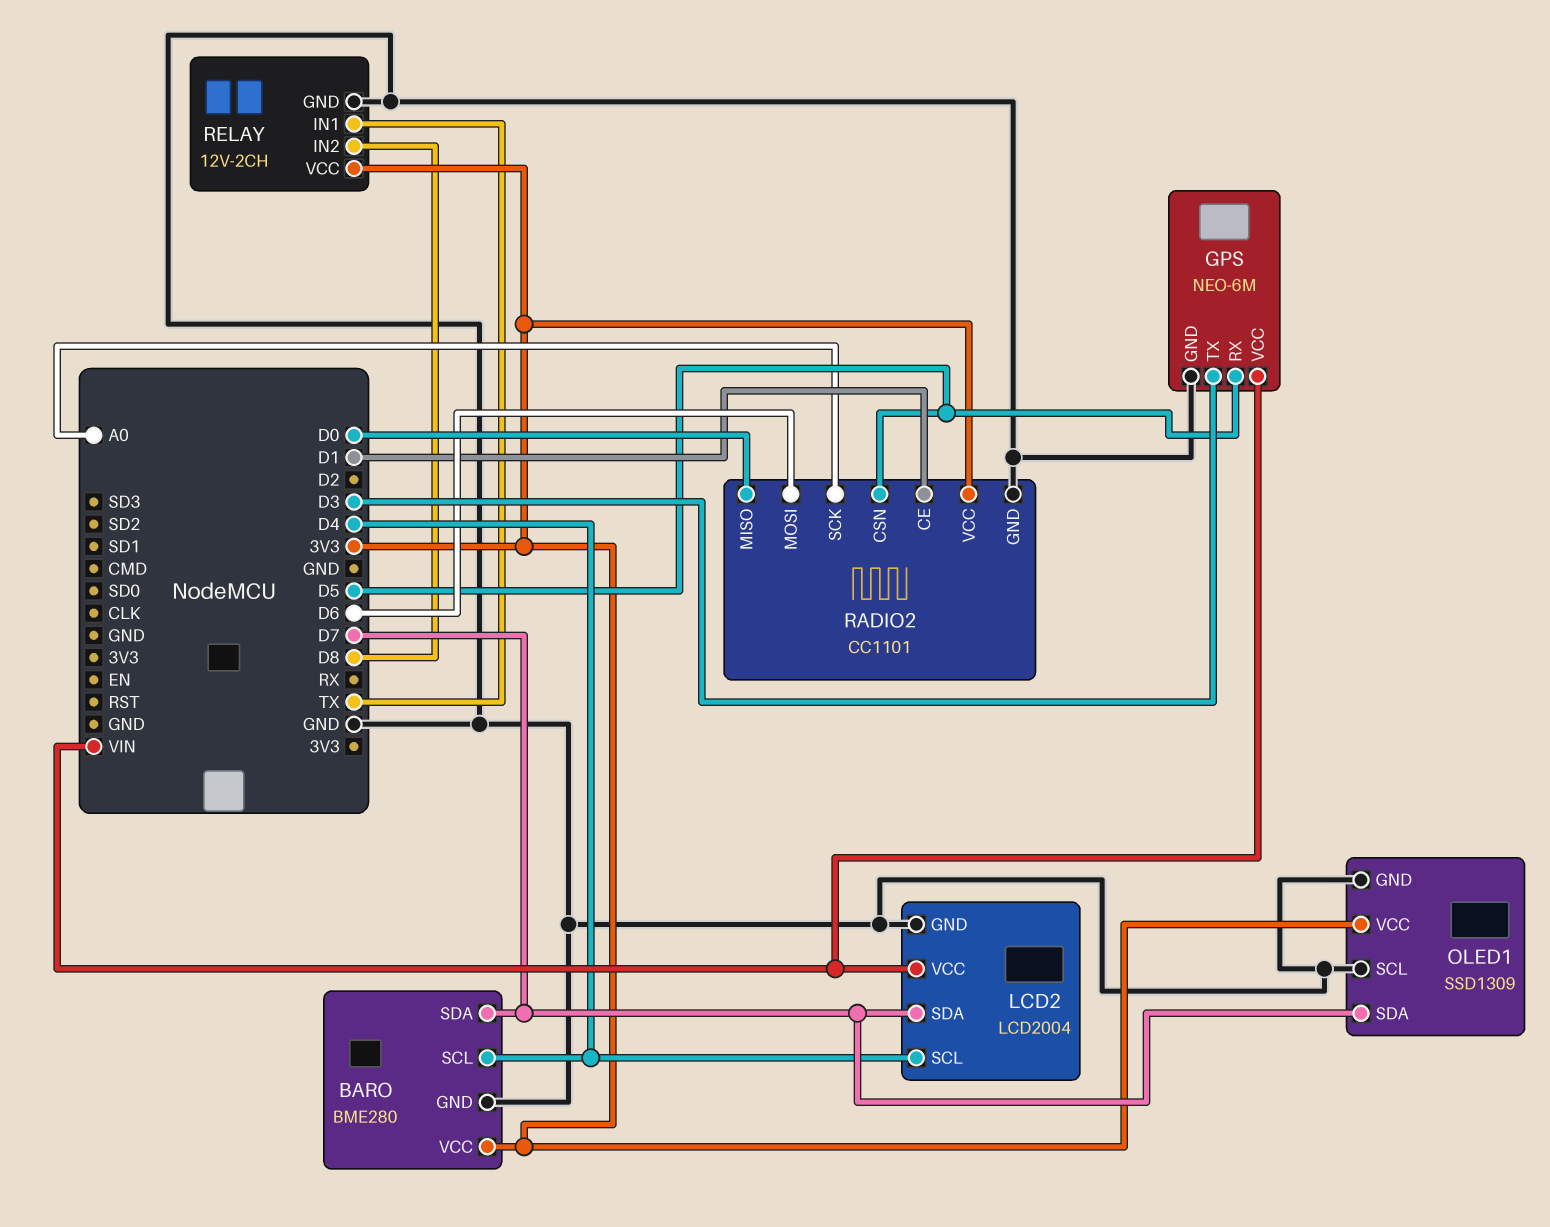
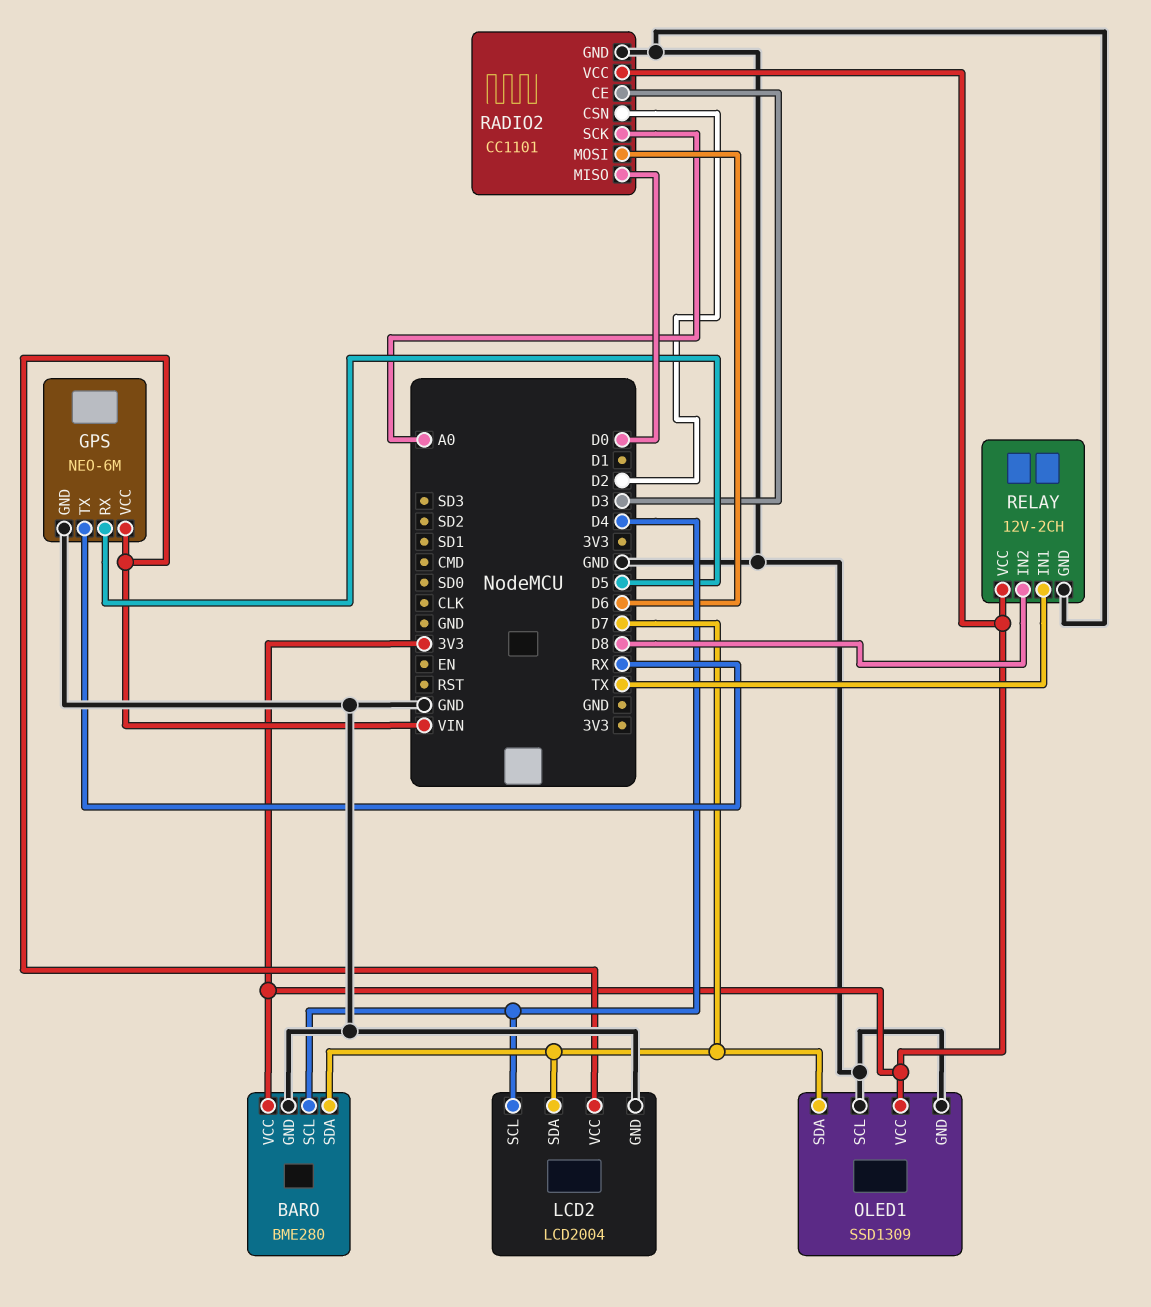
GPS pin TX: D3 -> RX
RADIO2 pin CE: D1 -> D3
RADIO2 pin CSN: D5 -> D2

